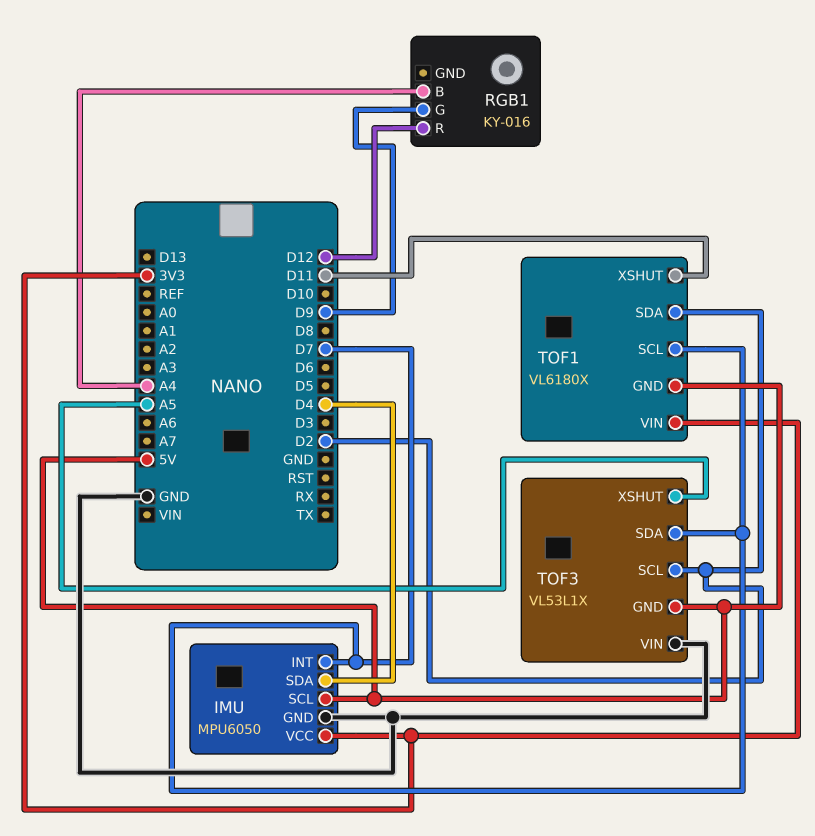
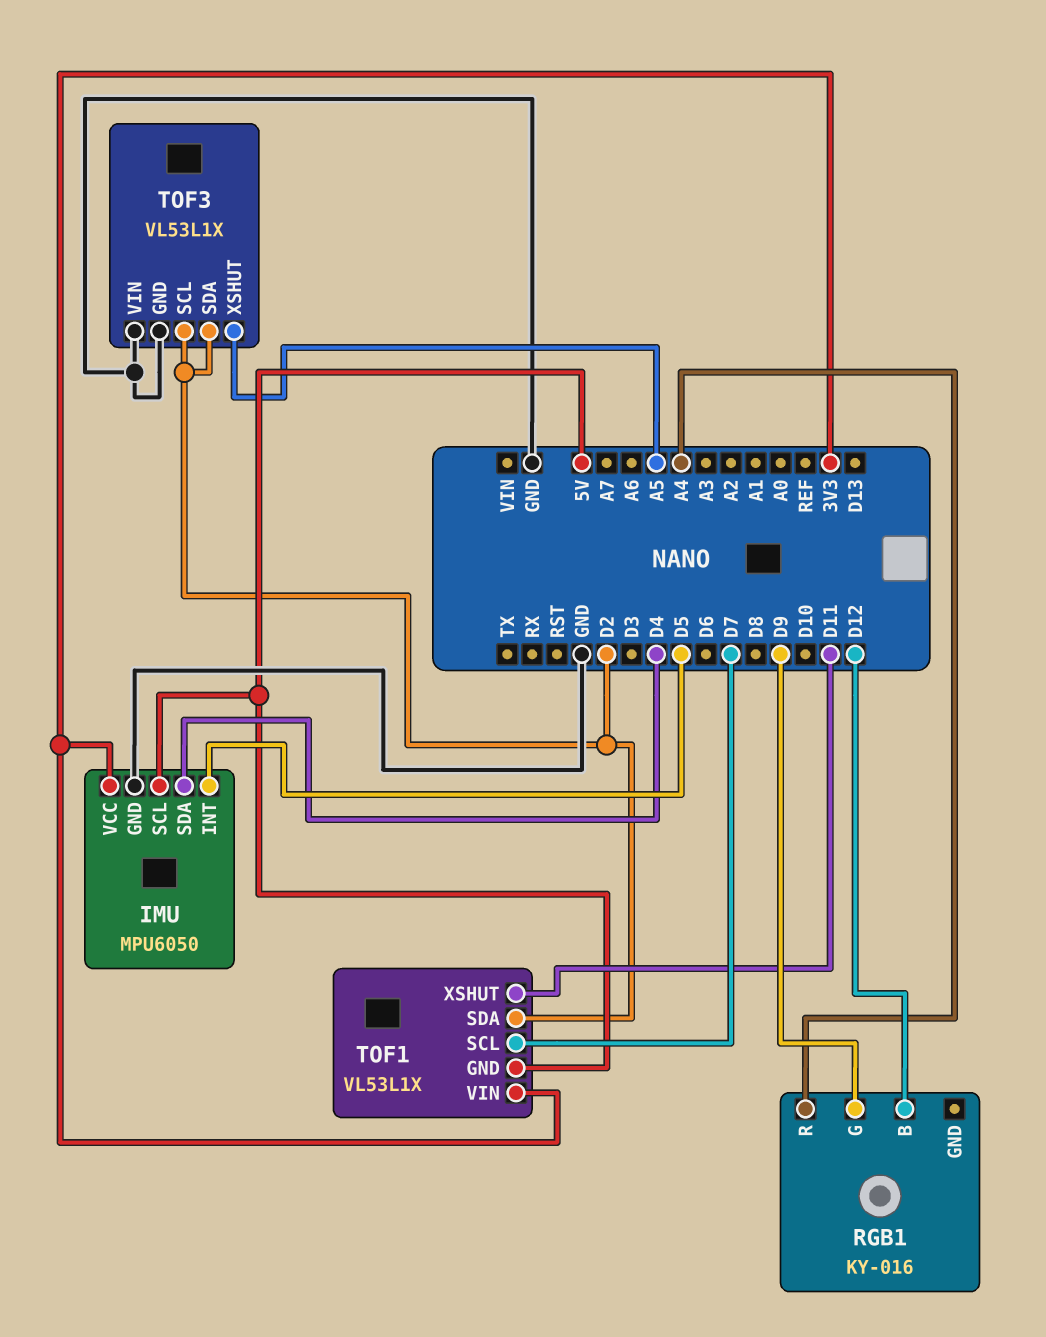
IMU pin INT: D7 -> D5
RGB1 pin B: A4 -> D12
RGB1 pin R: D12 -> A4
TOF1: VL6180X -> VL53L1X
TOF3 pin GND: 5V -> GND
TOF3 pin SDA: D7 -> D2

